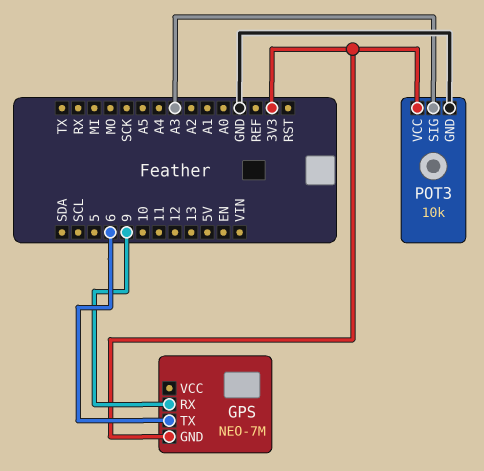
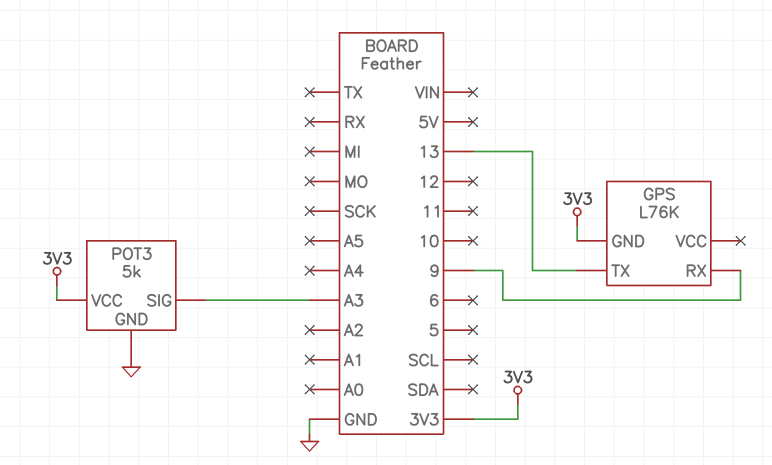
GPS: NEO-7M -> L76K
GPS pin TX: 6 -> 13
POT3: 10k -> 5k

